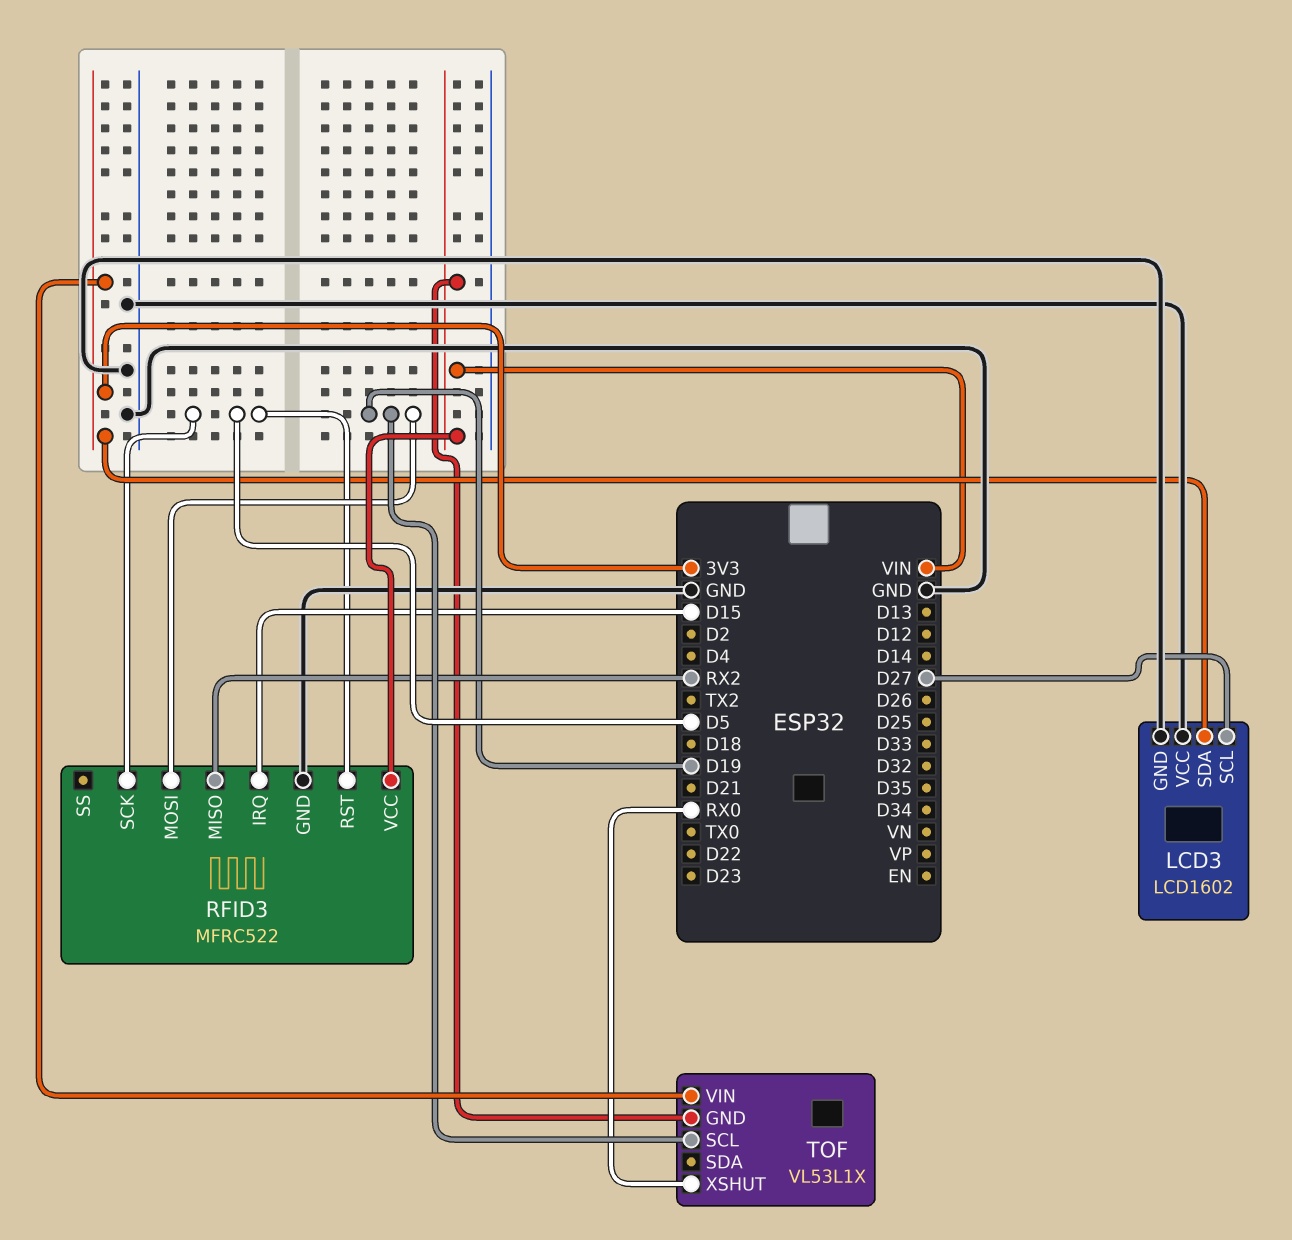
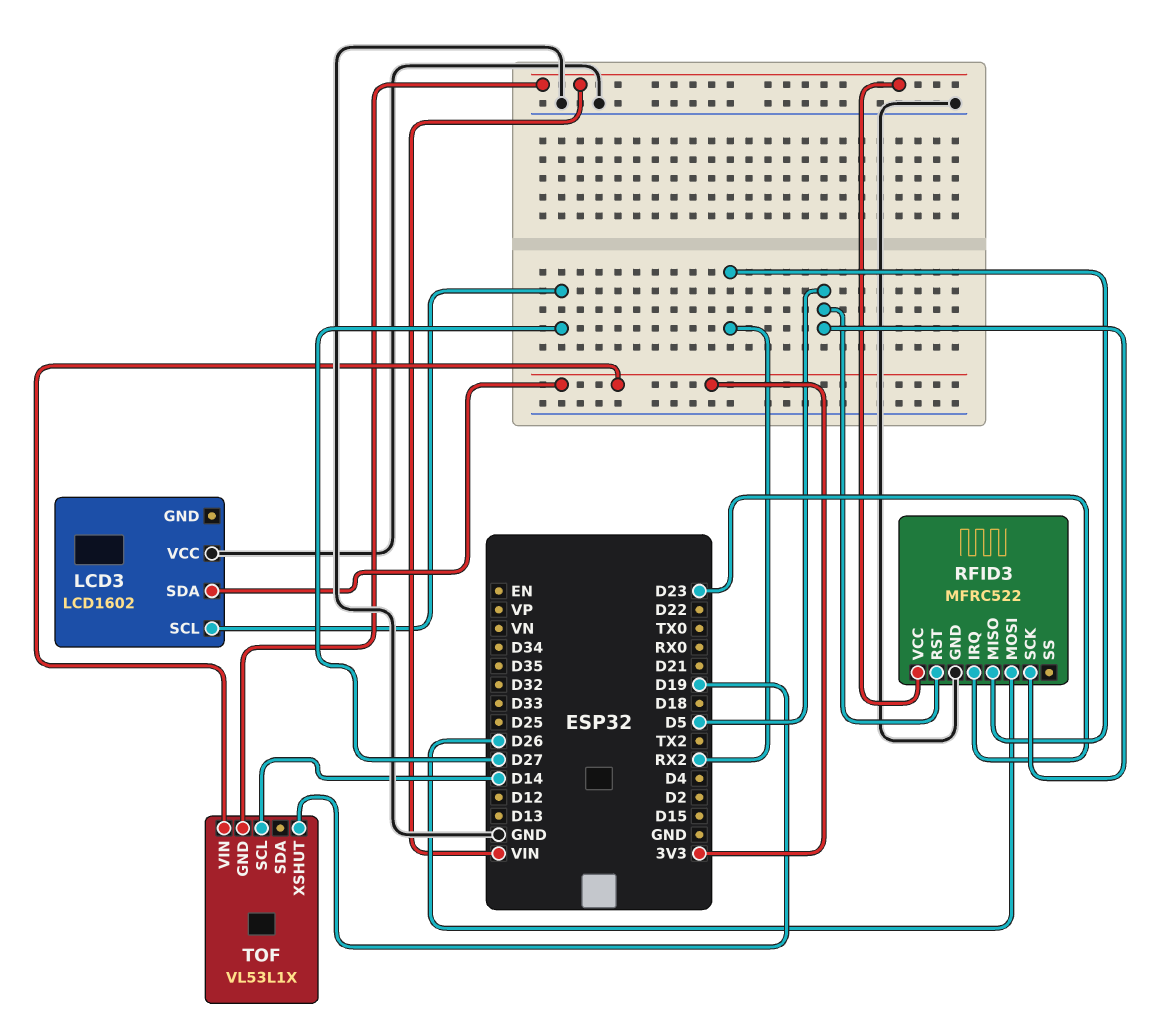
LCD3 pin GND: GND -> none
RFID3 pin IRQ: D15 -> D23
RFID3 pin MOSI: D19 -> D26
TOF pin SCL: D19 -> D14
TOF pin XSHUT: RX0 -> D19

